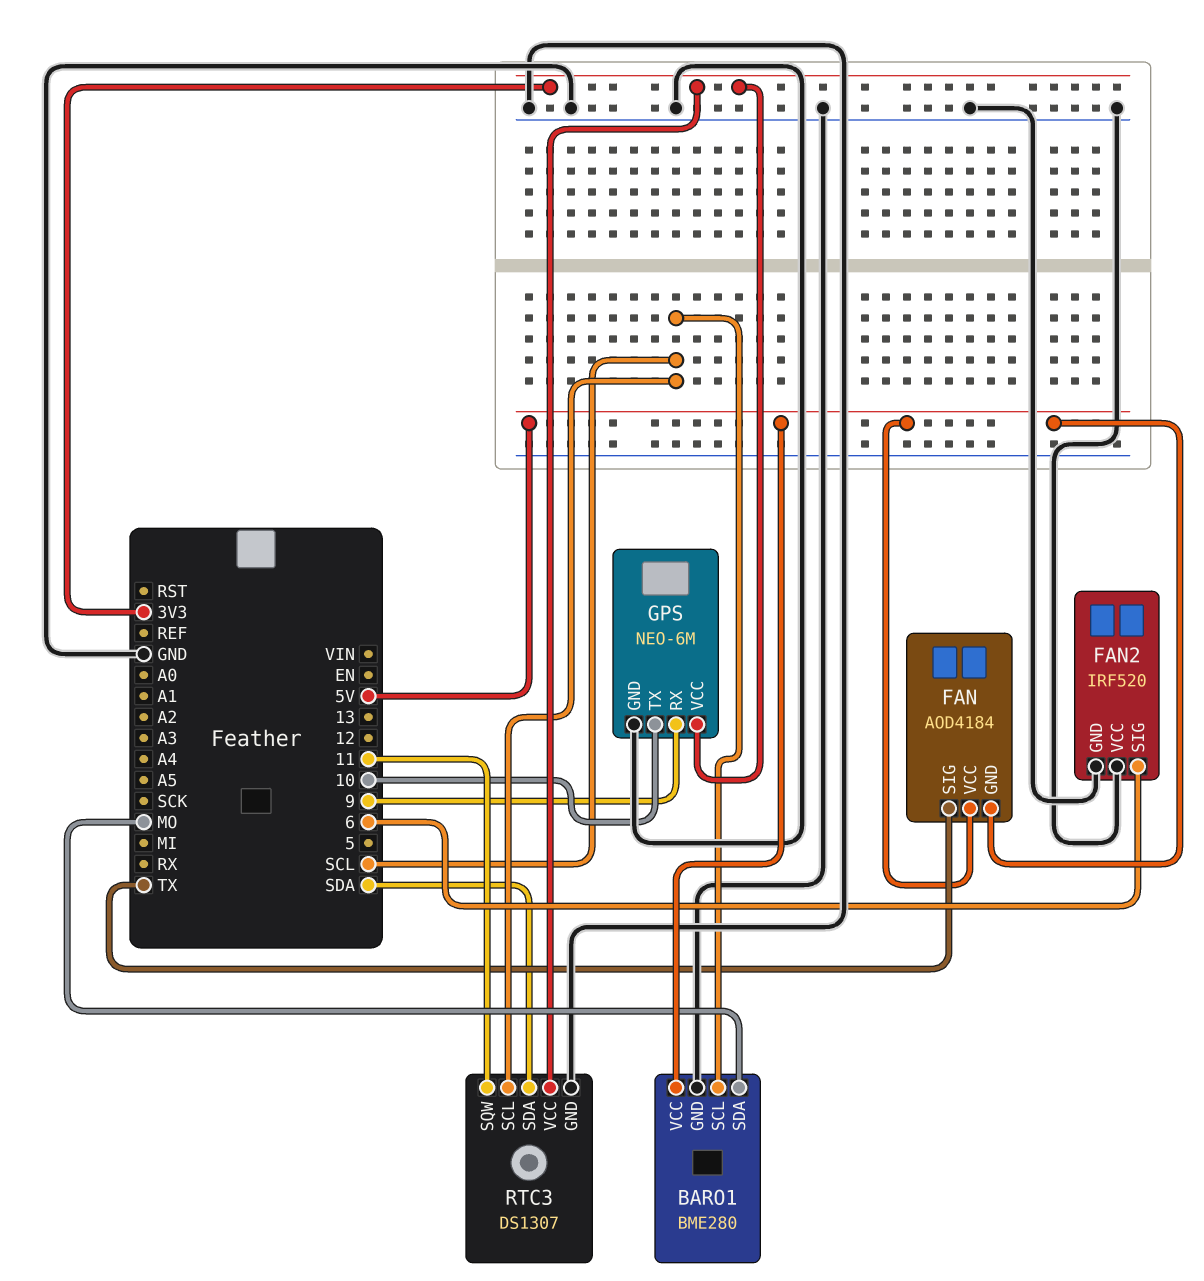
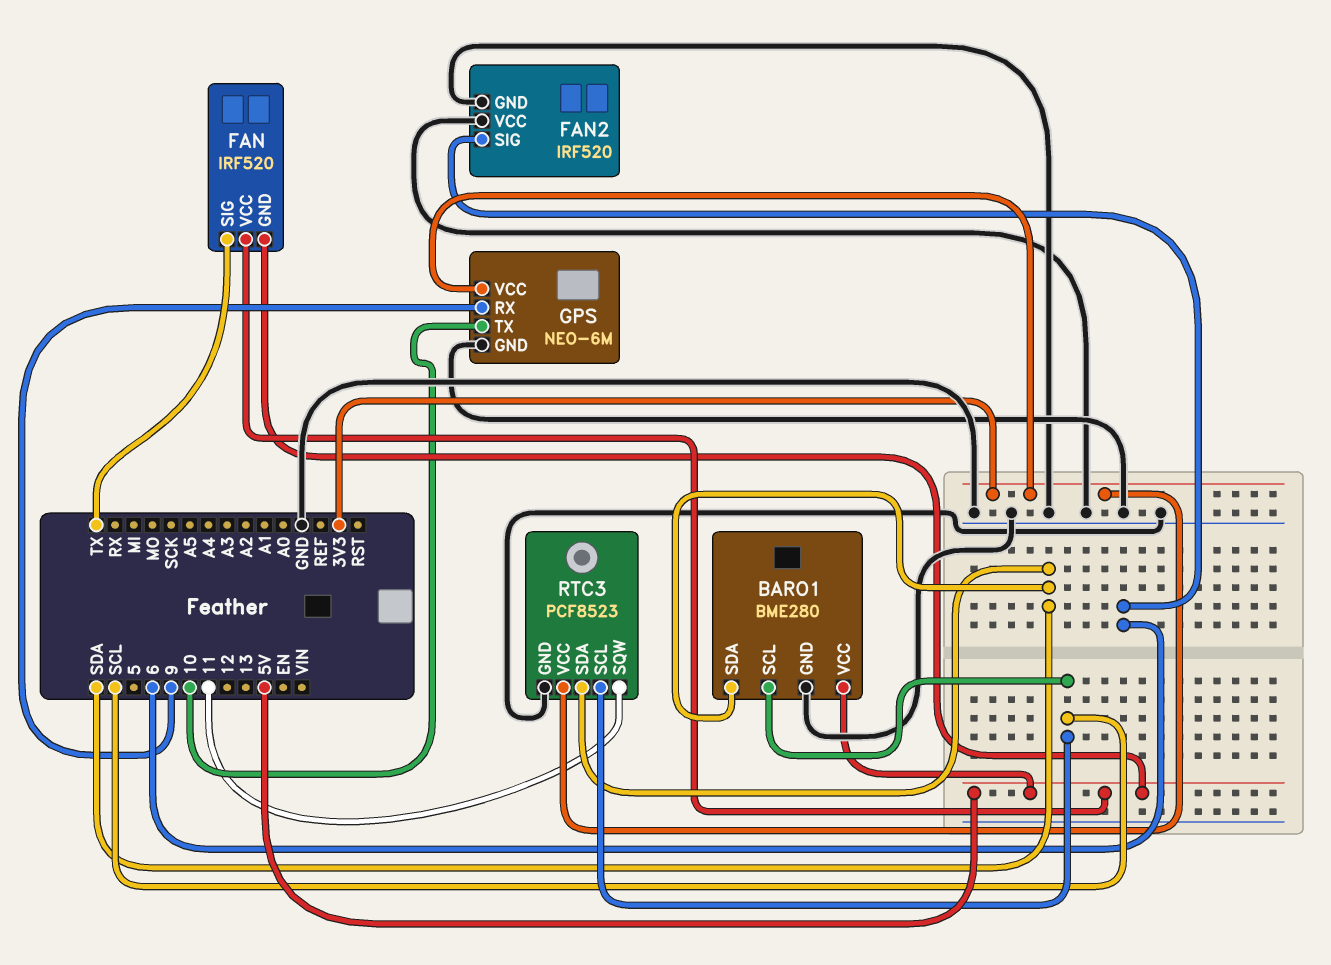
BARO1 pin SDA: MO -> SDA
FAN: AOD4184 -> IRF520
RTC3: DS1307 -> PCF8523

